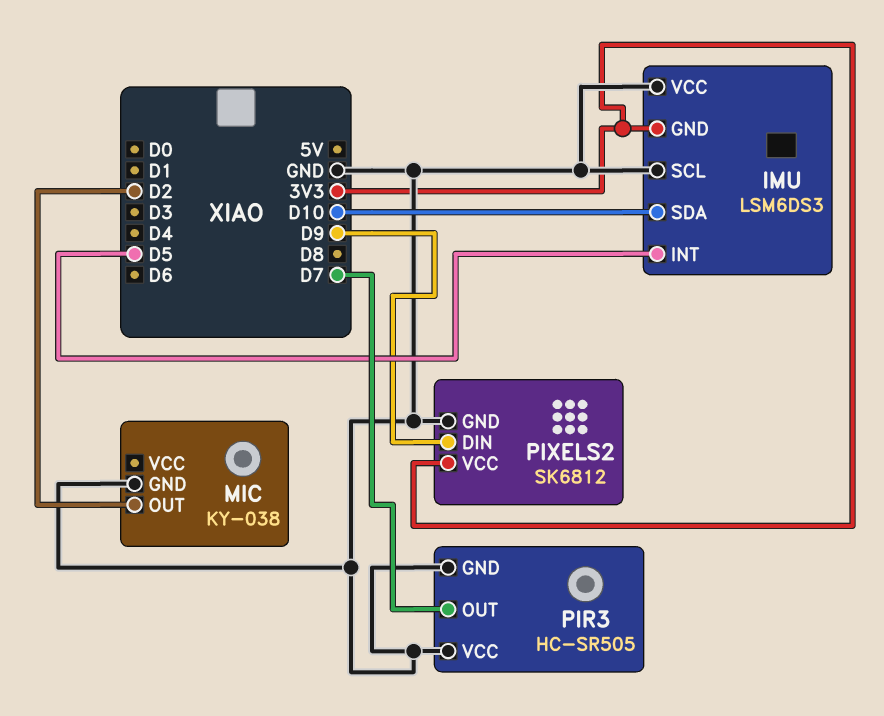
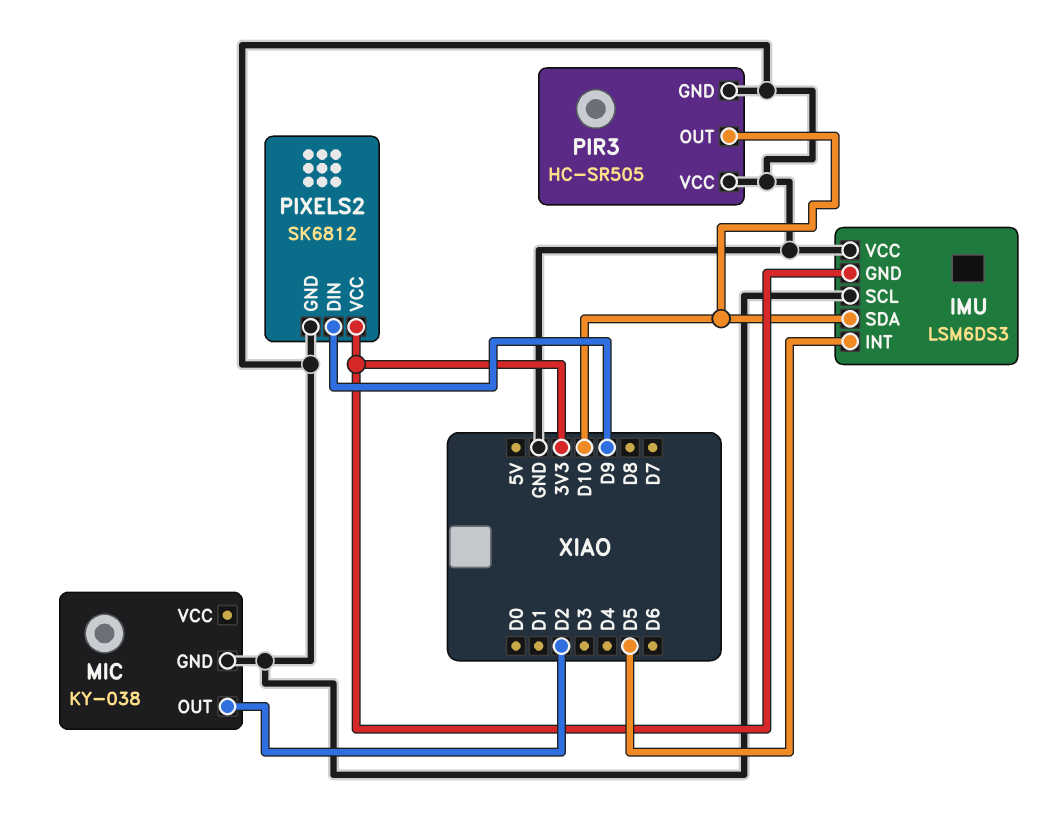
PIR3 pin OUT: D7 -> D10

